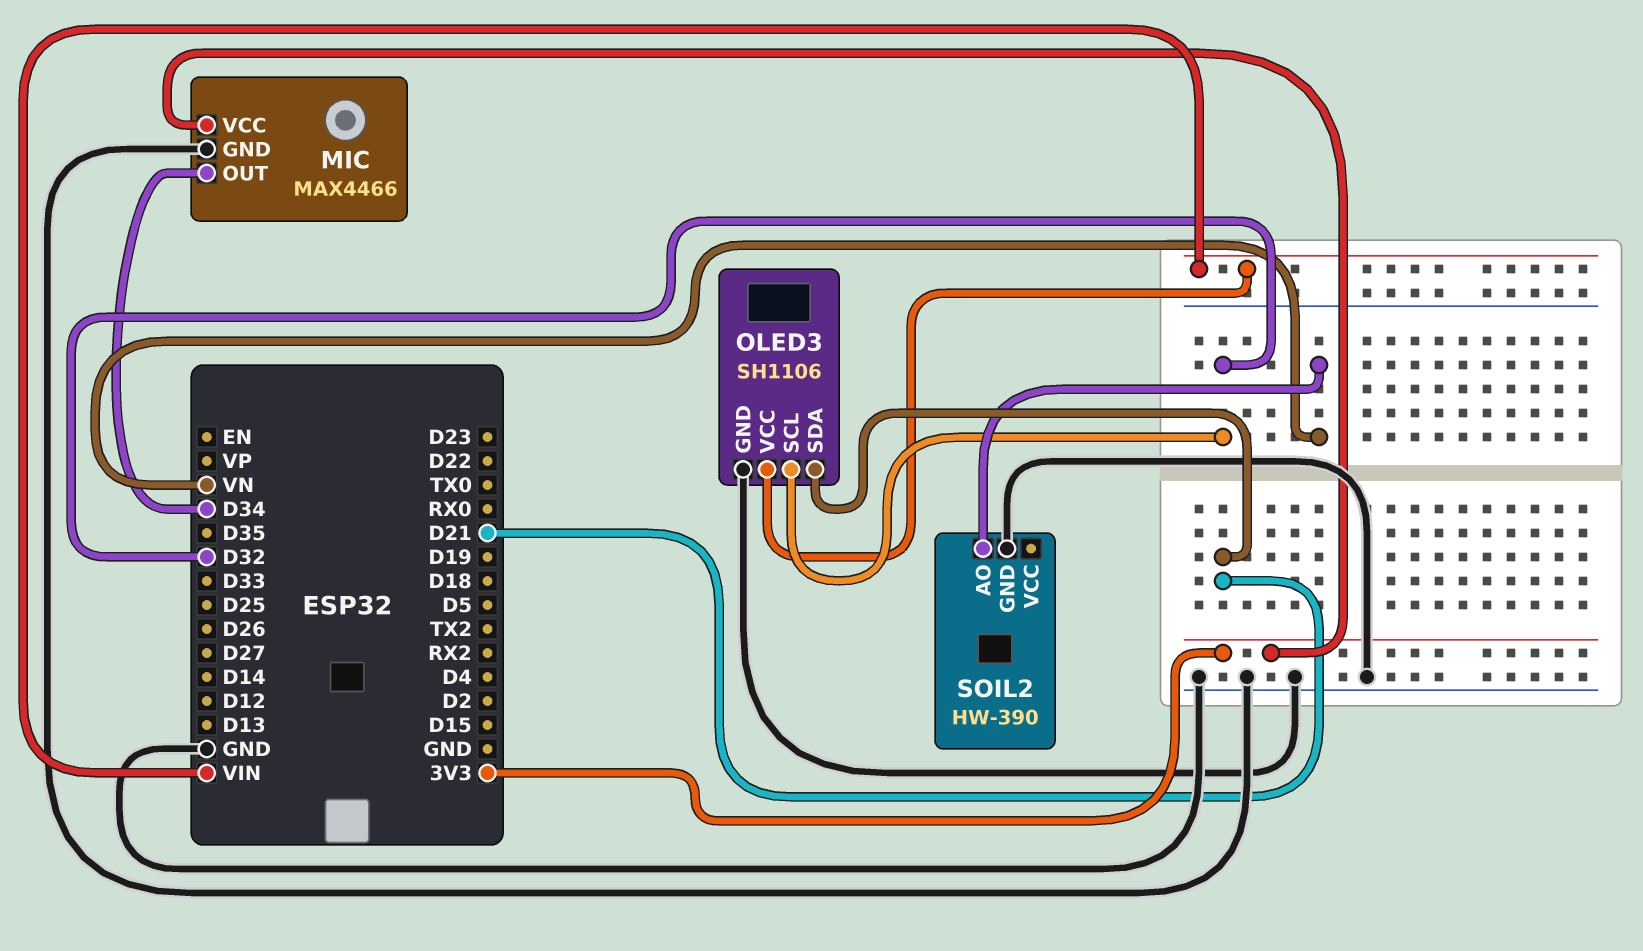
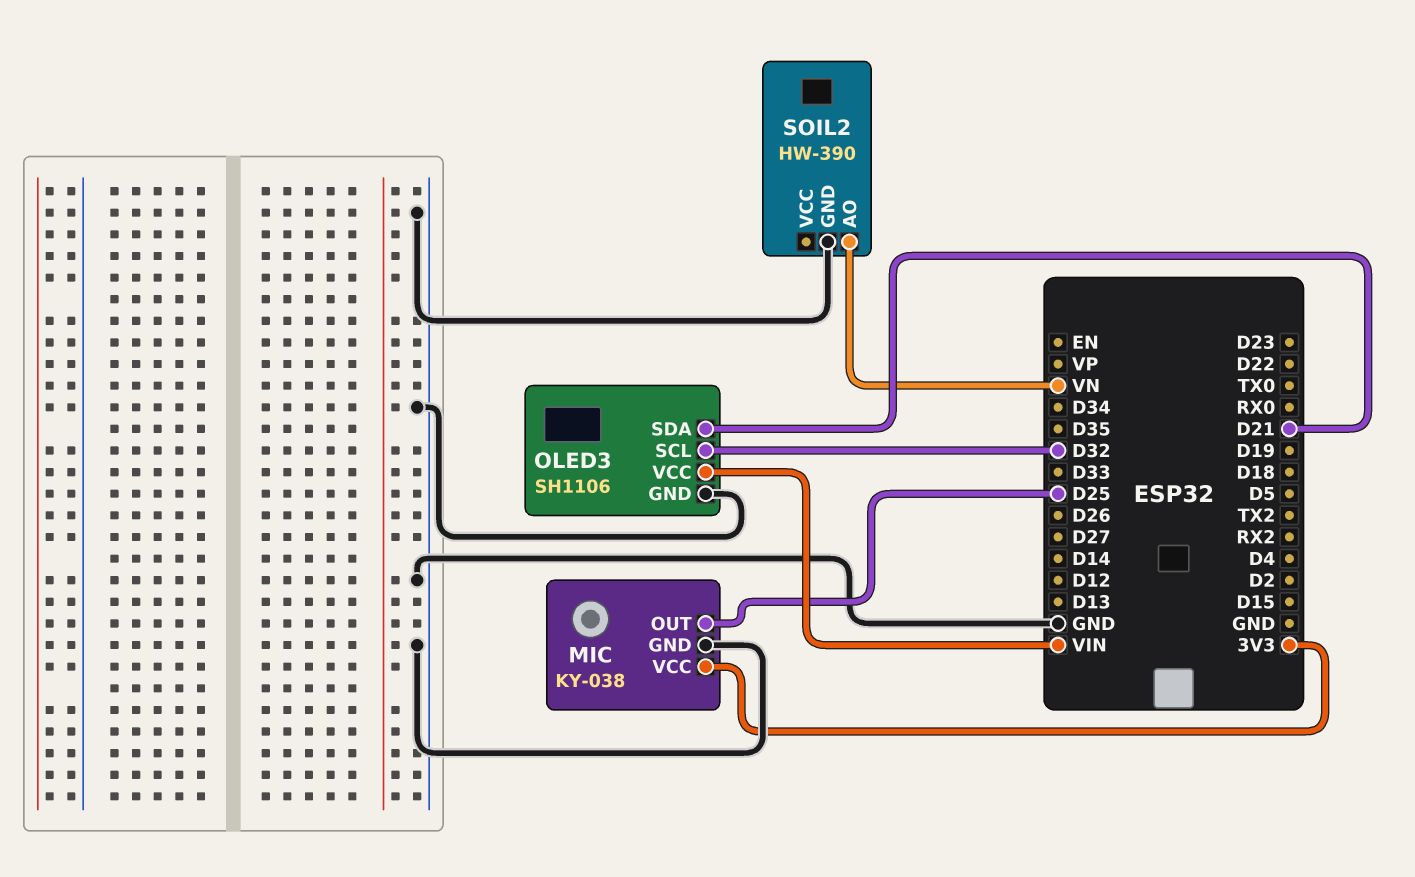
MIC: MAX4466 -> KY-038
MIC pin OUT: D34 -> D25

